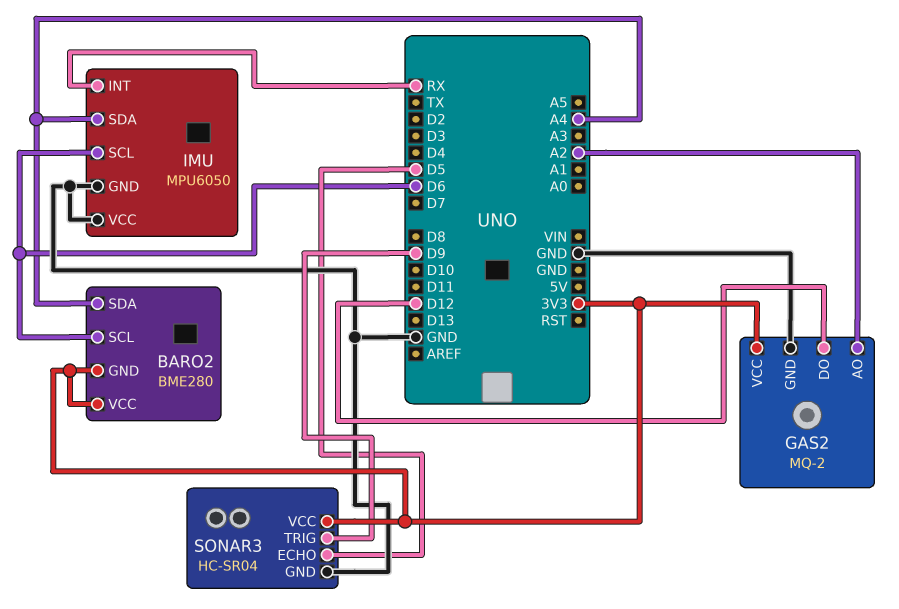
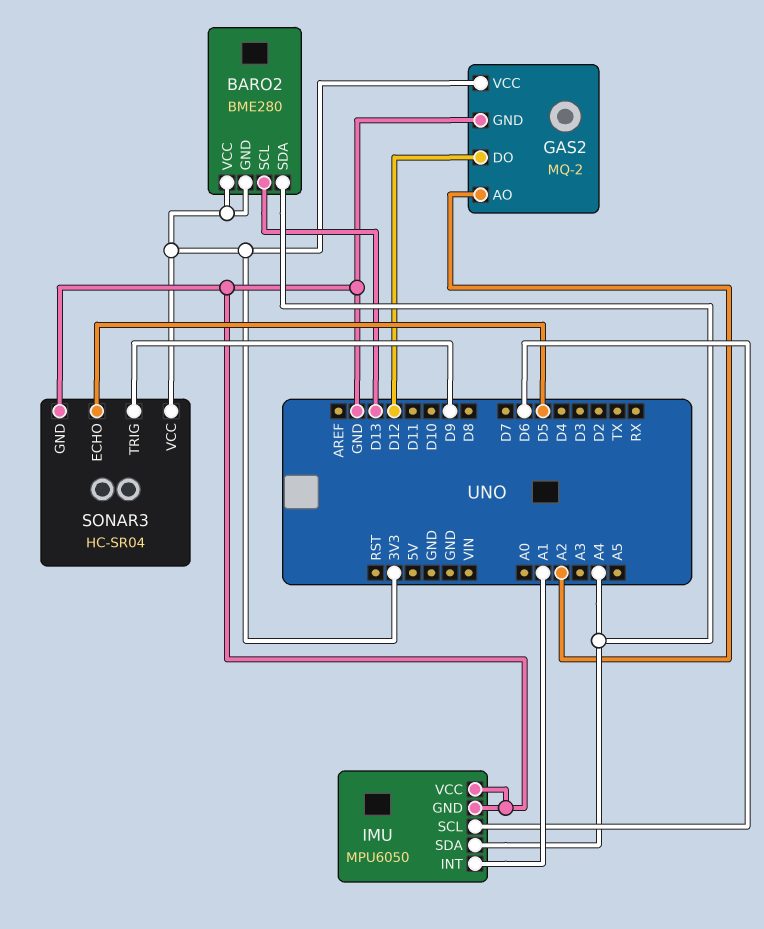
BARO2 pin SCL: D6 -> D13
IMU pin INT: RX -> A1

